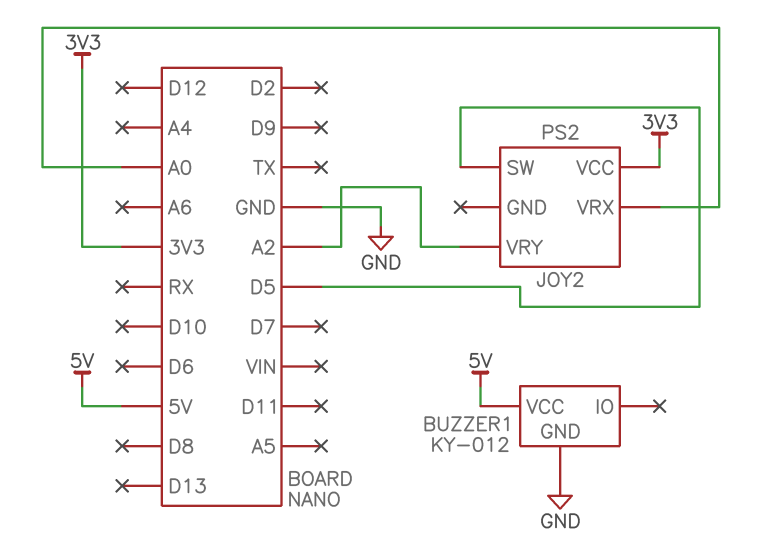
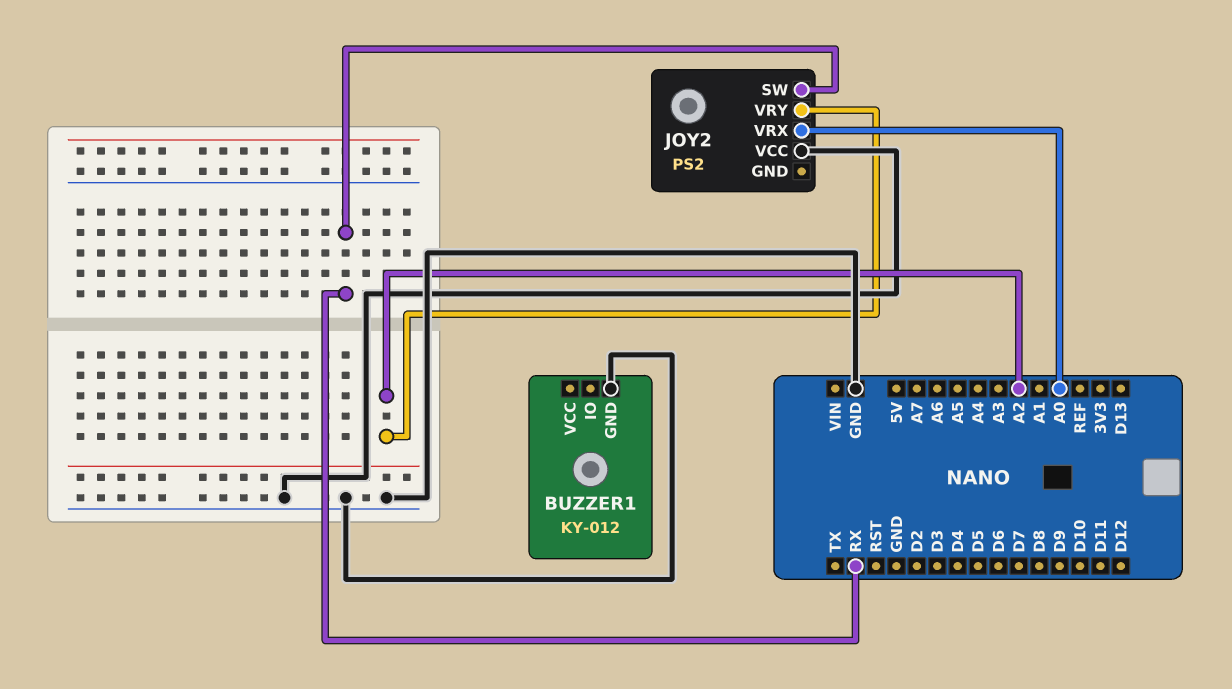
BUZZER1 pin VCC: 5V -> none
JOY2 pin SW: D5 -> RX
JOY2 pin VCC: 3V3 -> GND

